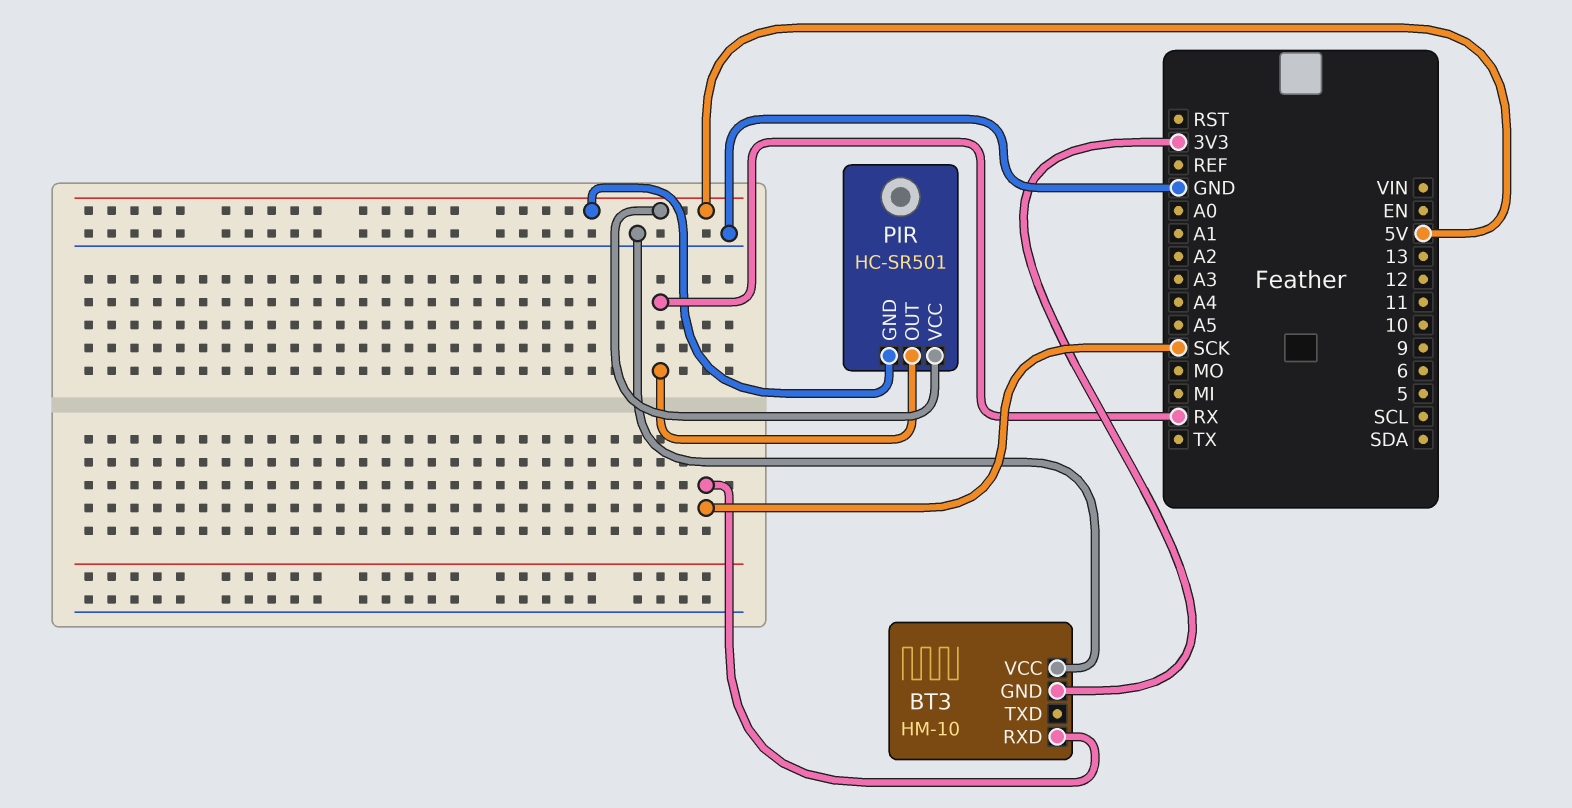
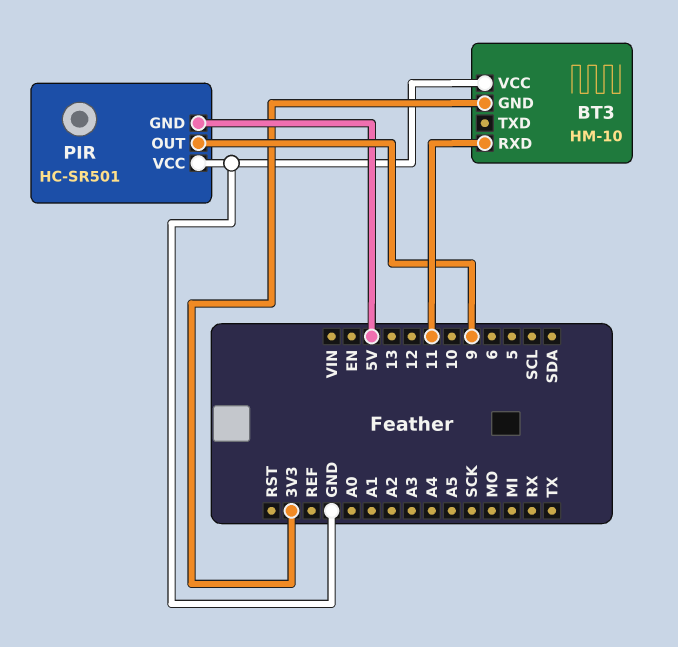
BT3 pin RXD: SCK -> 11
PIR pin OUT: RX -> 9
PIR pin VCC: 5V -> GND

